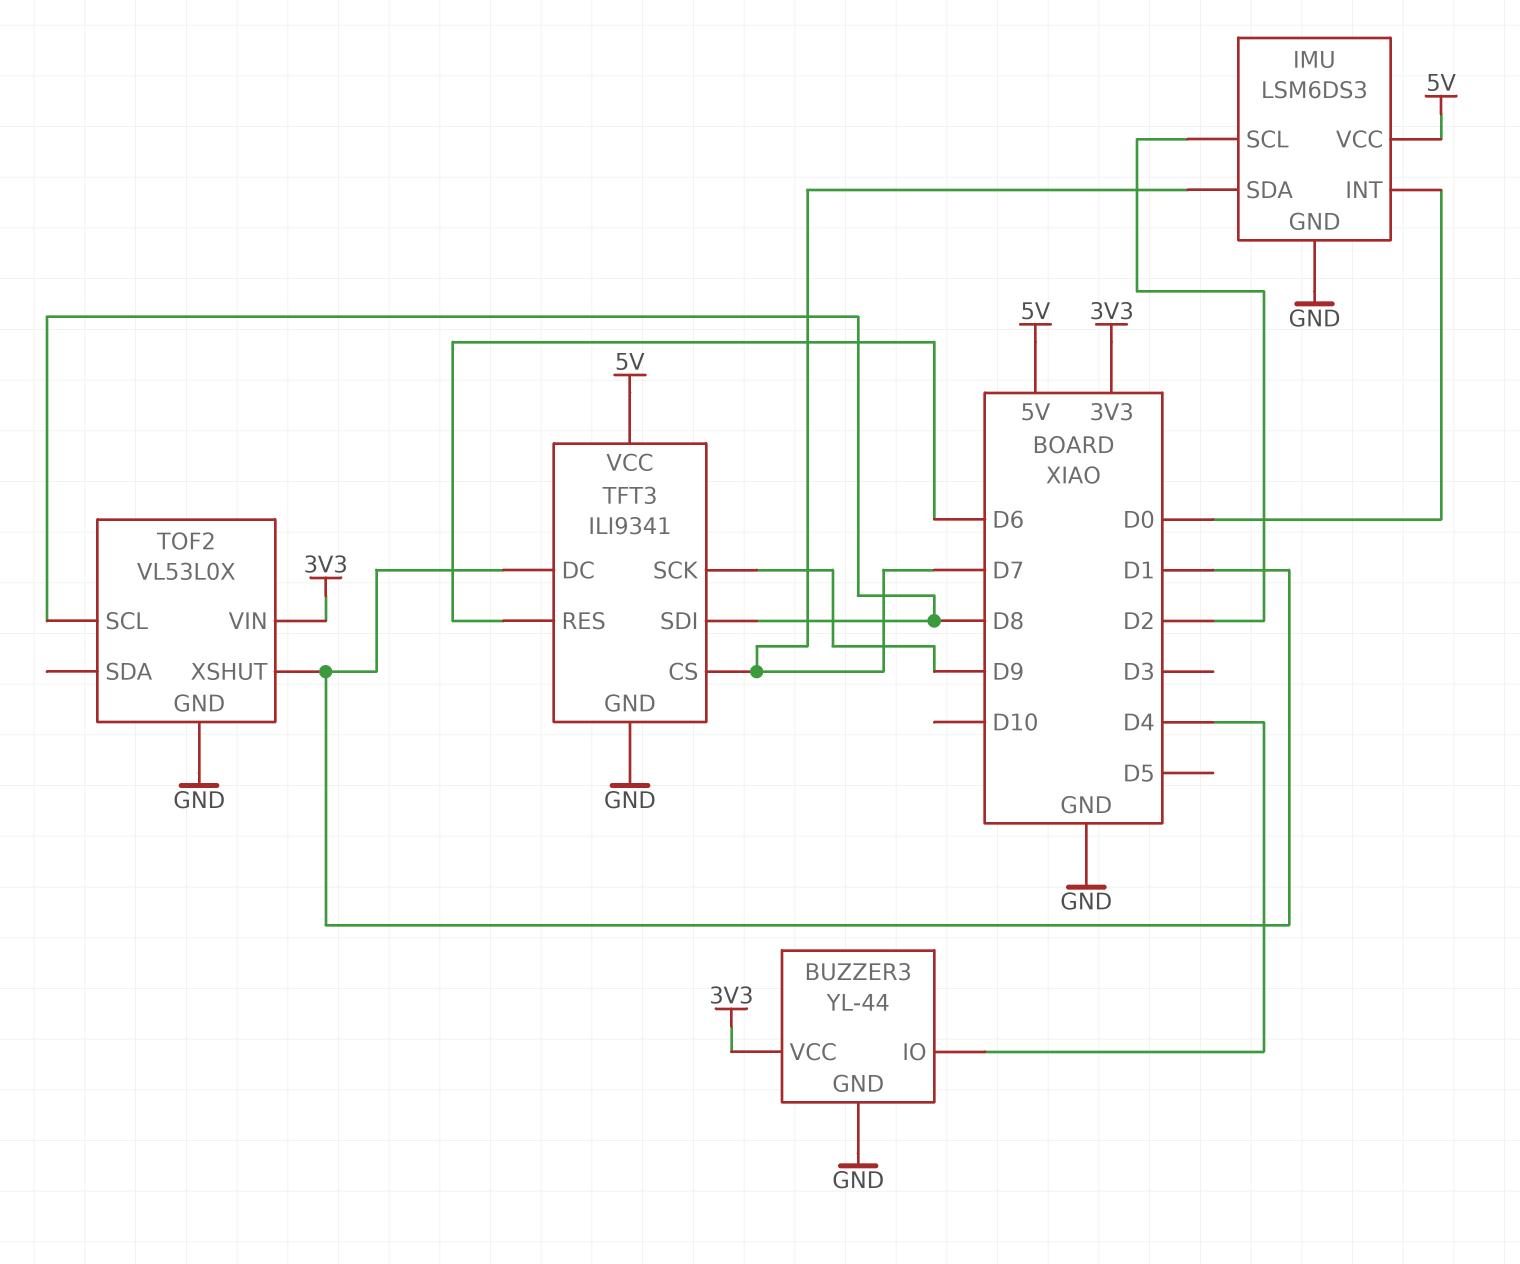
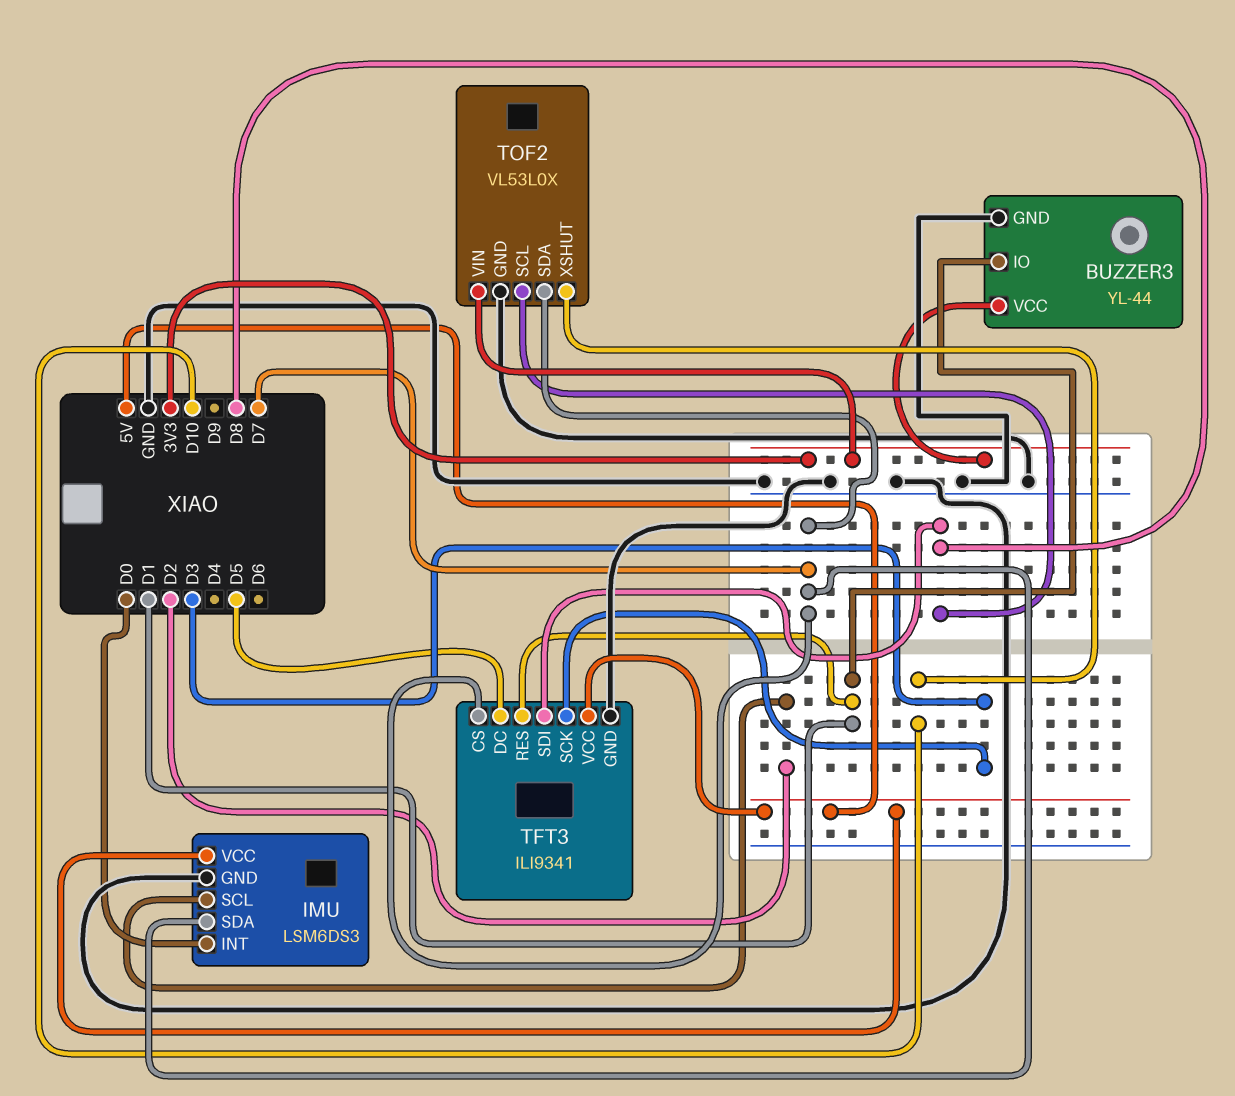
BUZZER3 pin IO: D4 -> D1
TFT3 pin DC: D1 -> D5
TFT3 pin RES: D6 -> D1
TFT3 pin SCK: D9 -> D3
TOF2 pin SDA: none -> D7
TOF2 pin XSHUT: D1 -> D10

